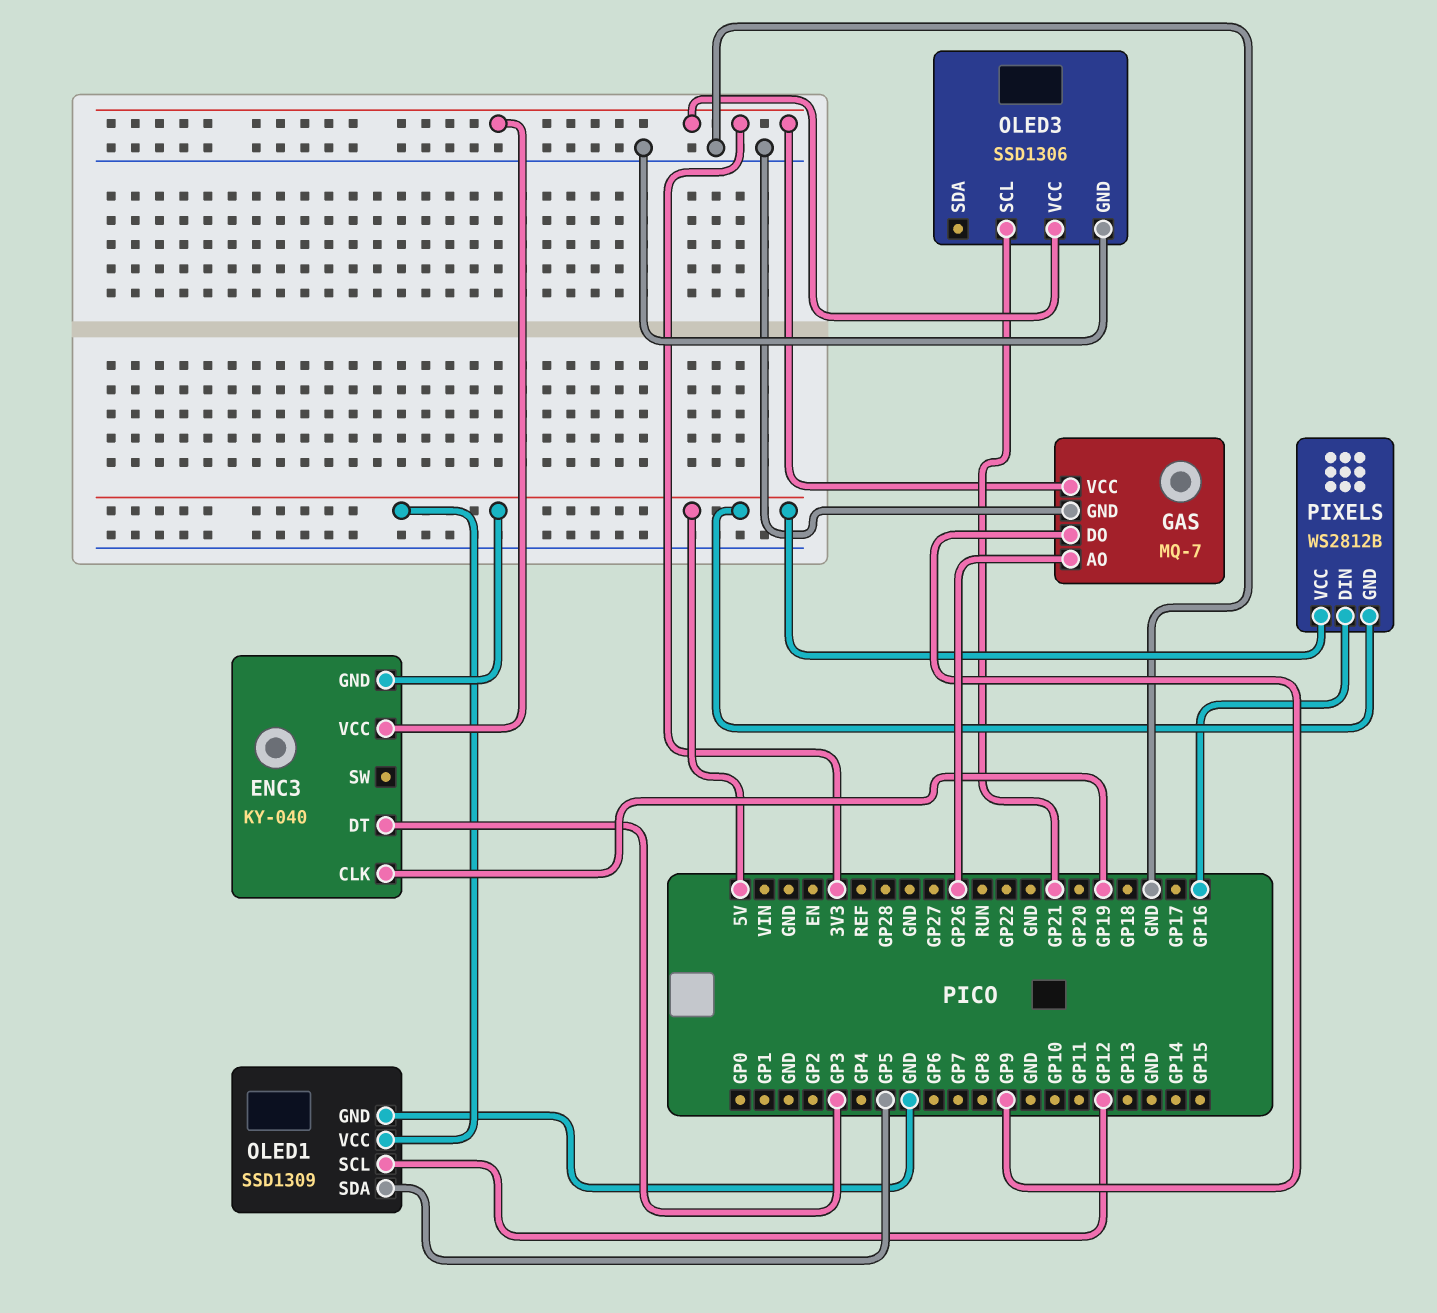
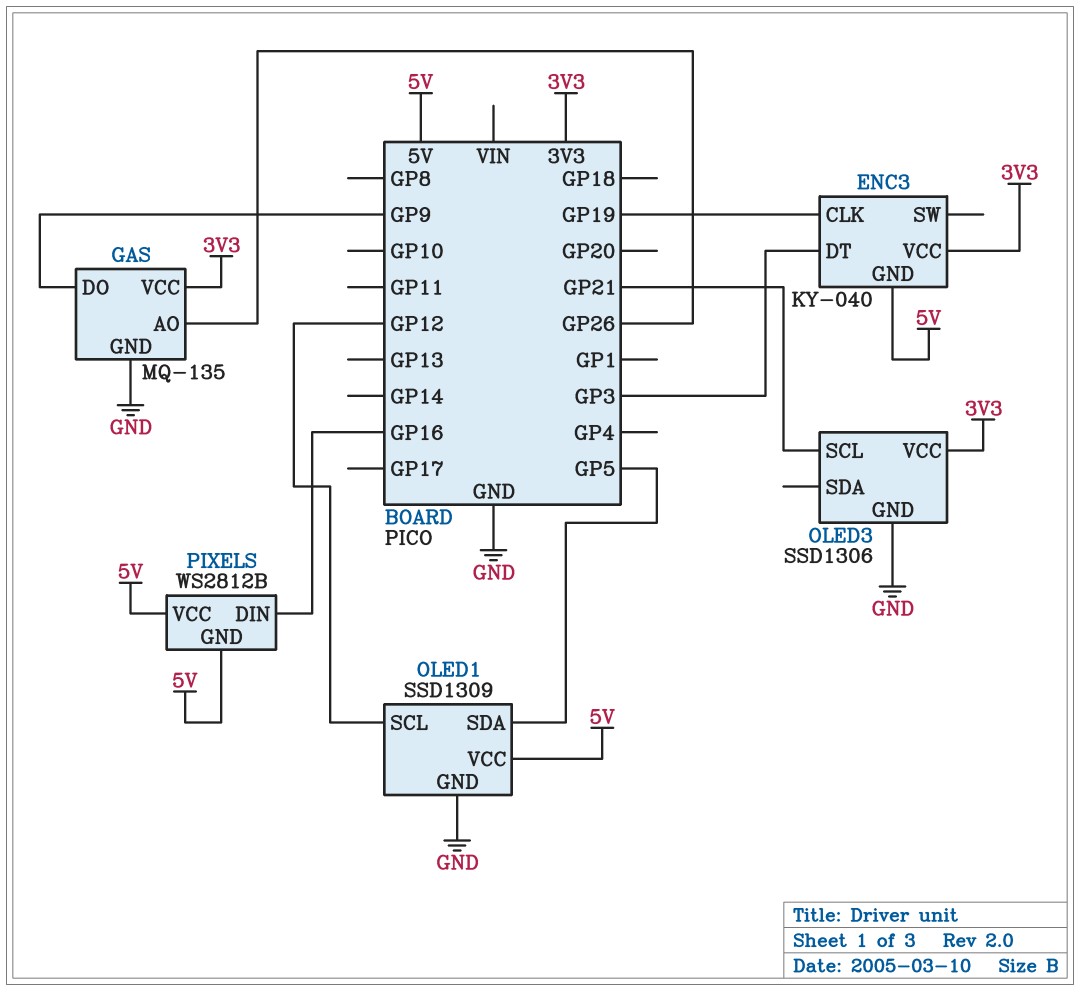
GAS: MQ-7 -> MQ-135

